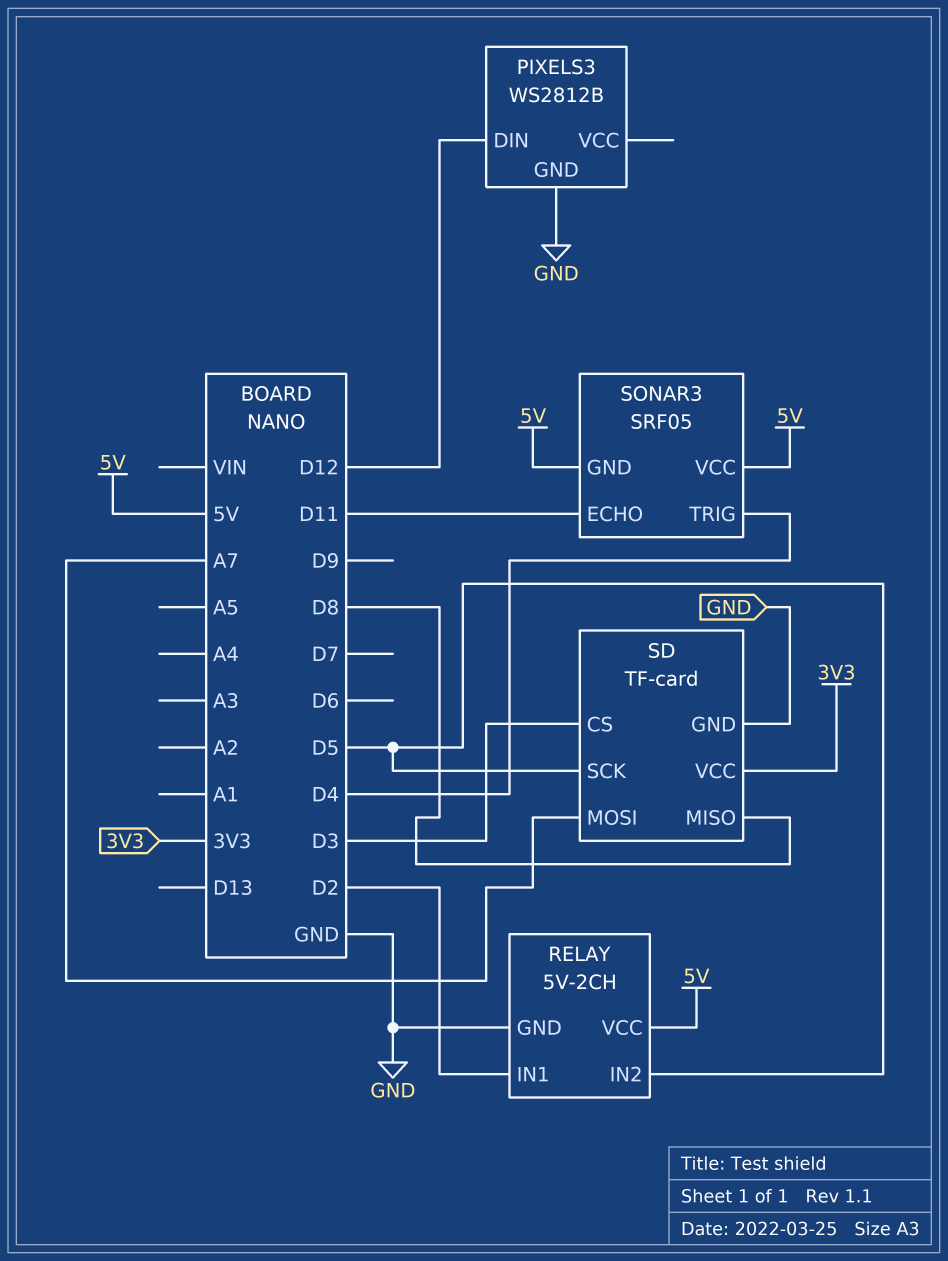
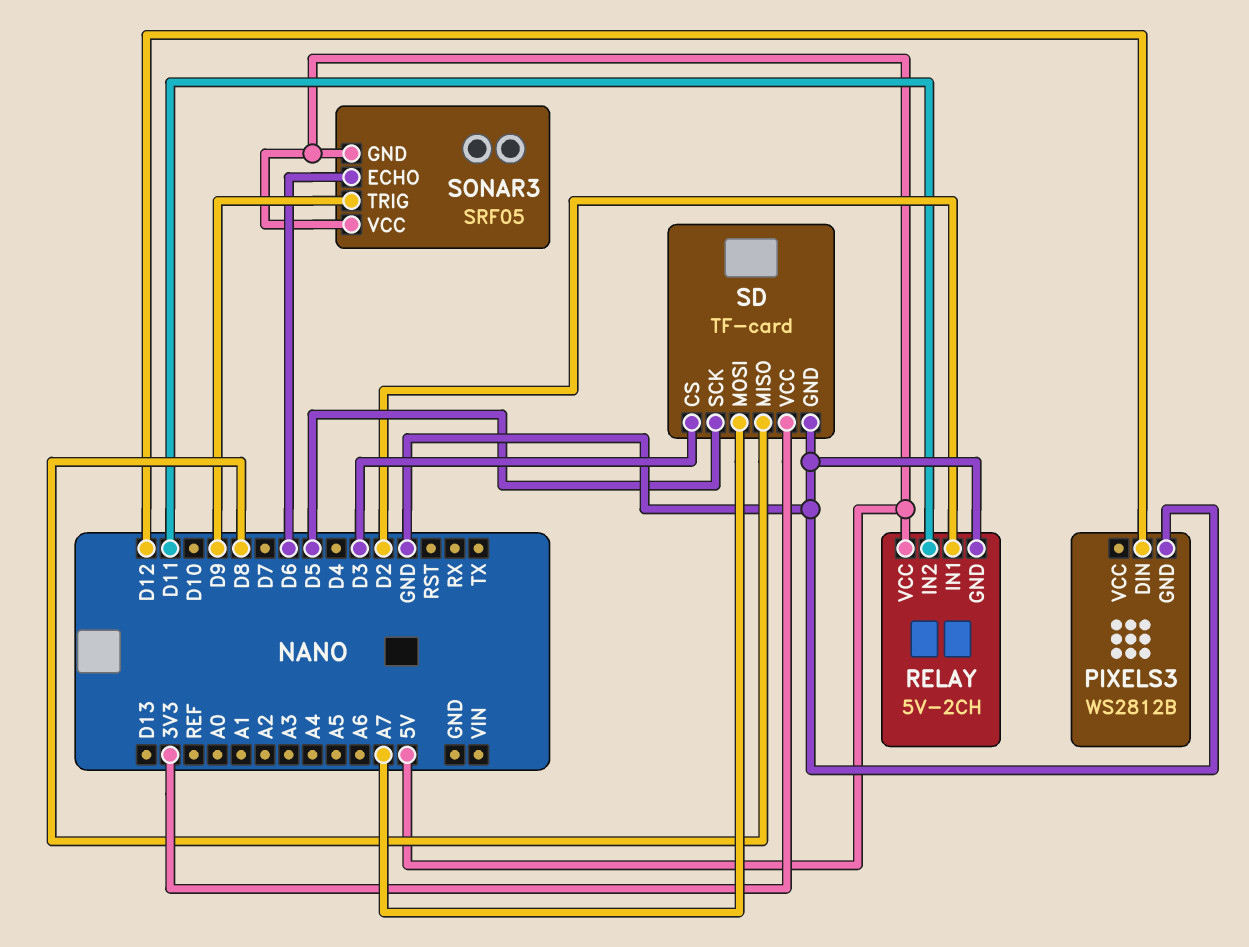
RELAY pin IN2: D5 -> D11
SONAR3 pin ECHO: D11 -> D6
SONAR3 pin TRIG: D4 -> D9

